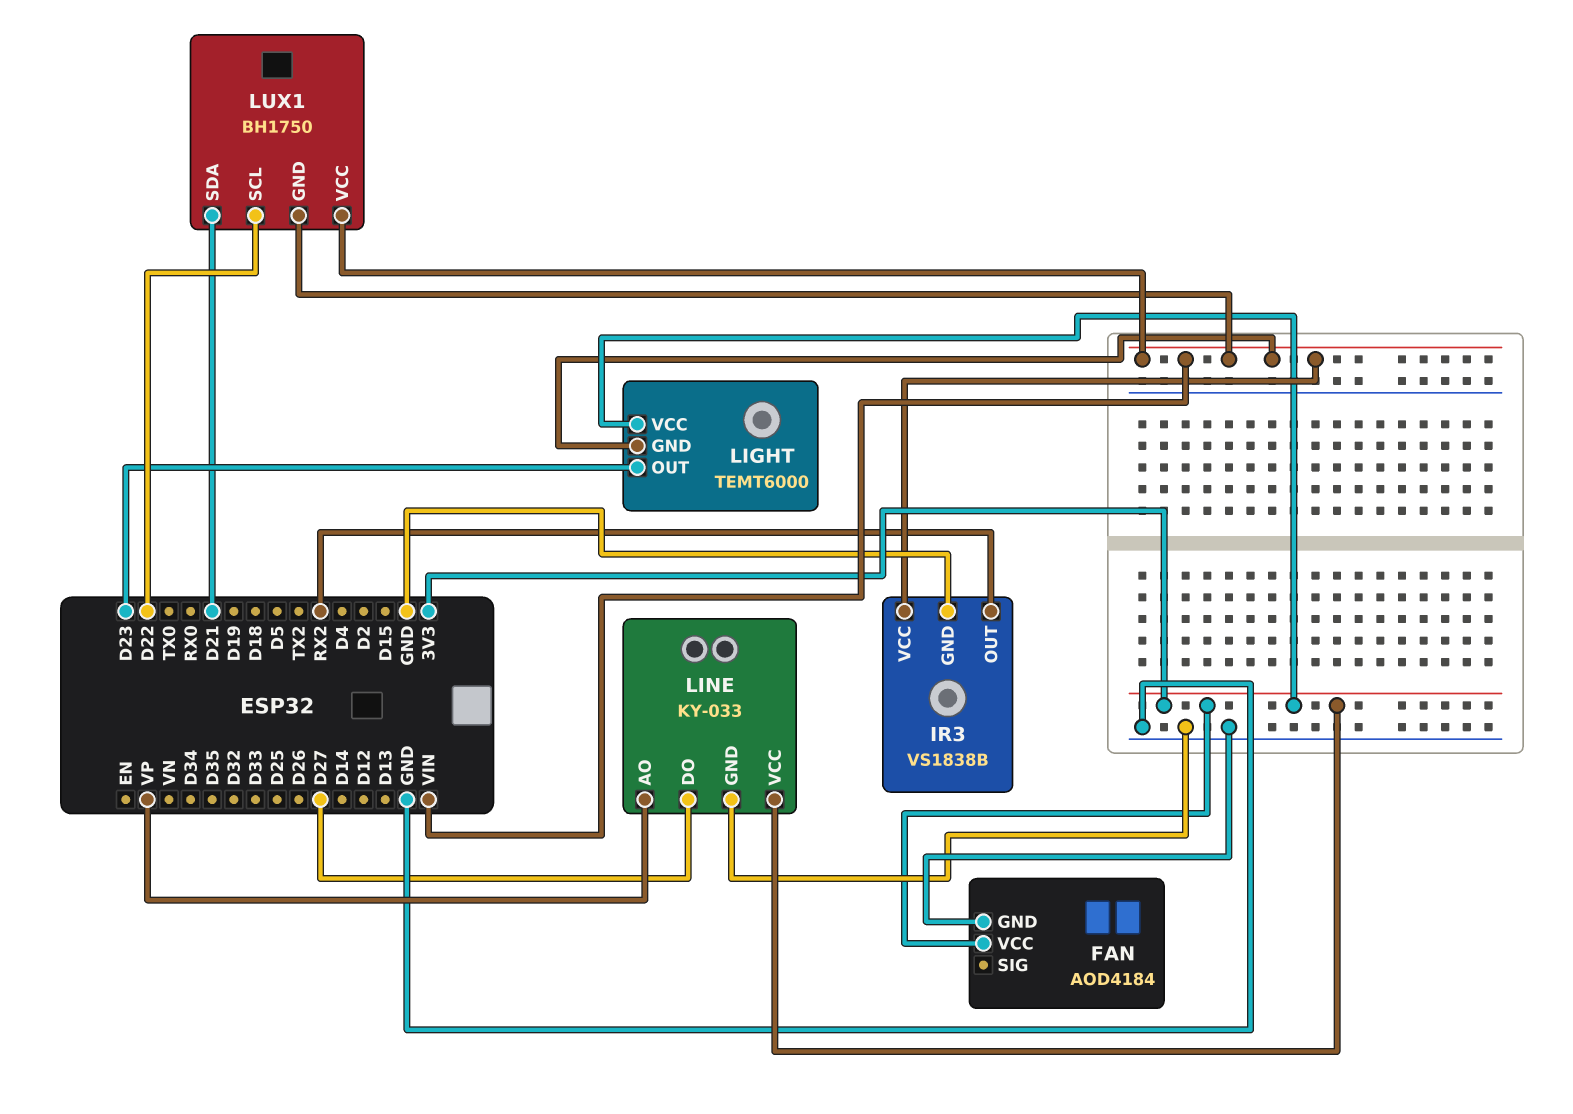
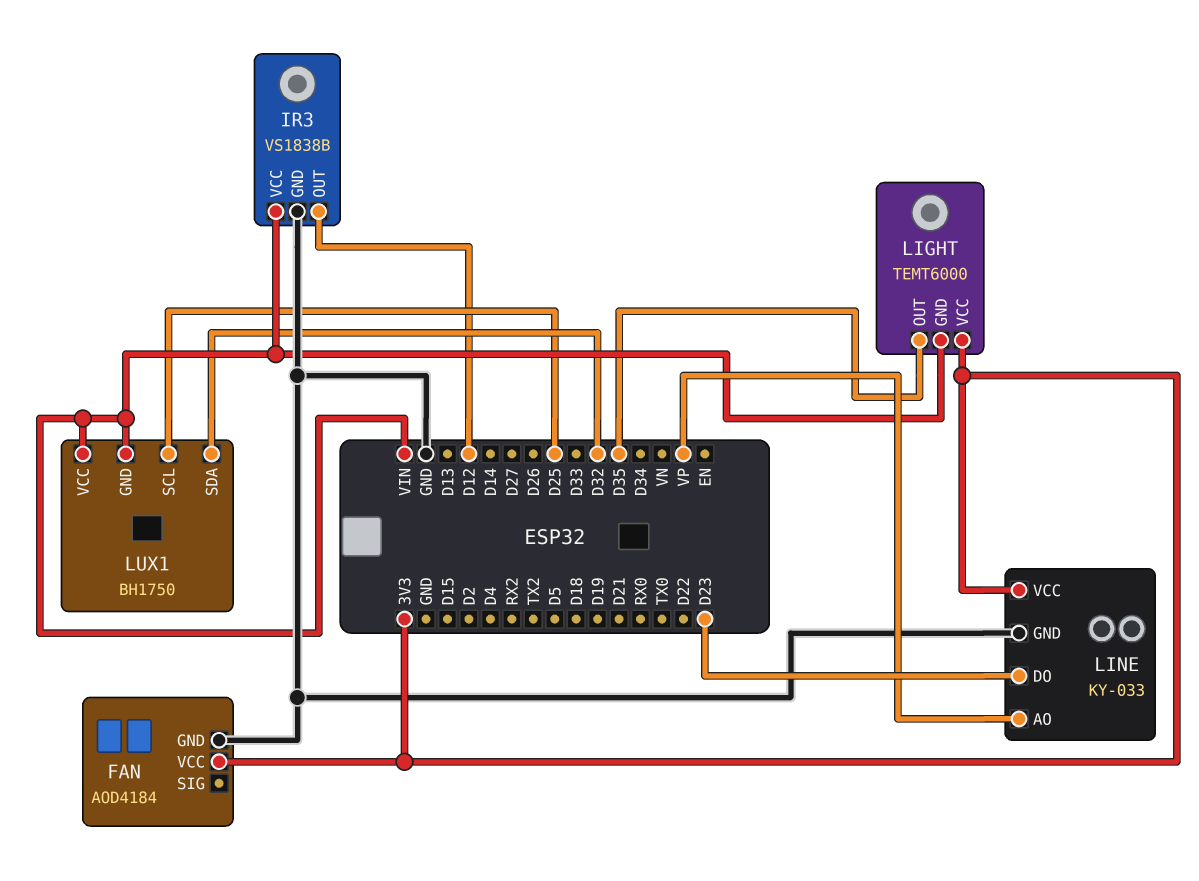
IR3 pin OUT: RX2 -> D12
LIGHT pin OUT: D23 -> D35
LINE pin DO: D27 -> D23
LUX1 pin SCL: D22 -> D25
LUX1 pin SDA: D21 -> D32

